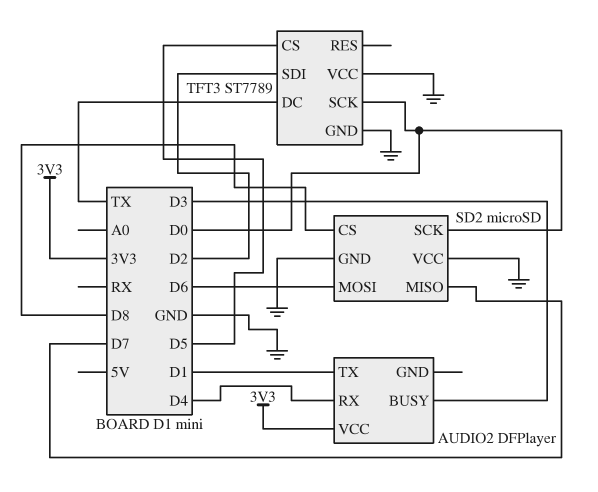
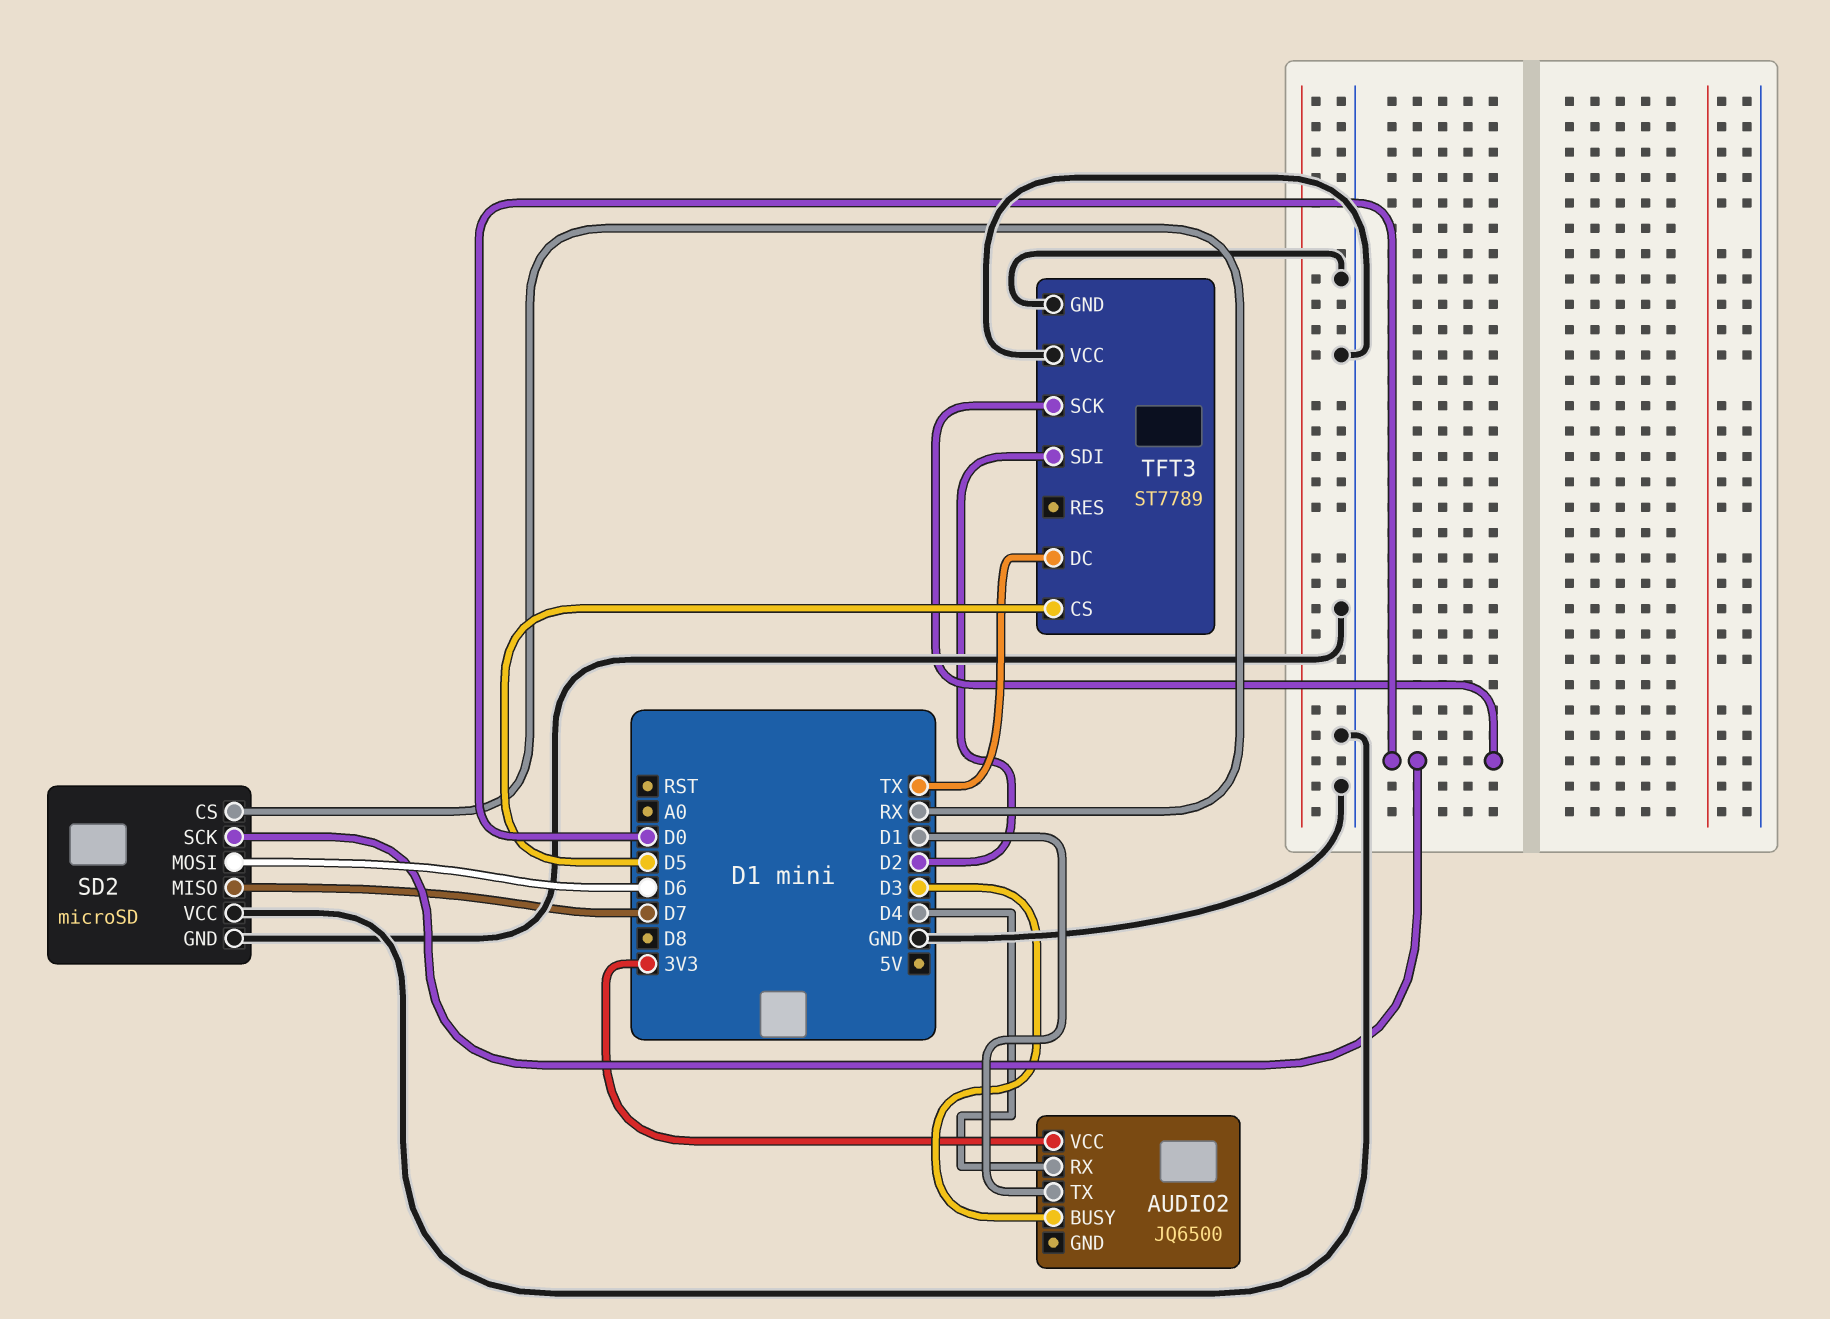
AUDIO2: DFPlayer -> JQ6500
SD2 pin CS: D8 -> RX

